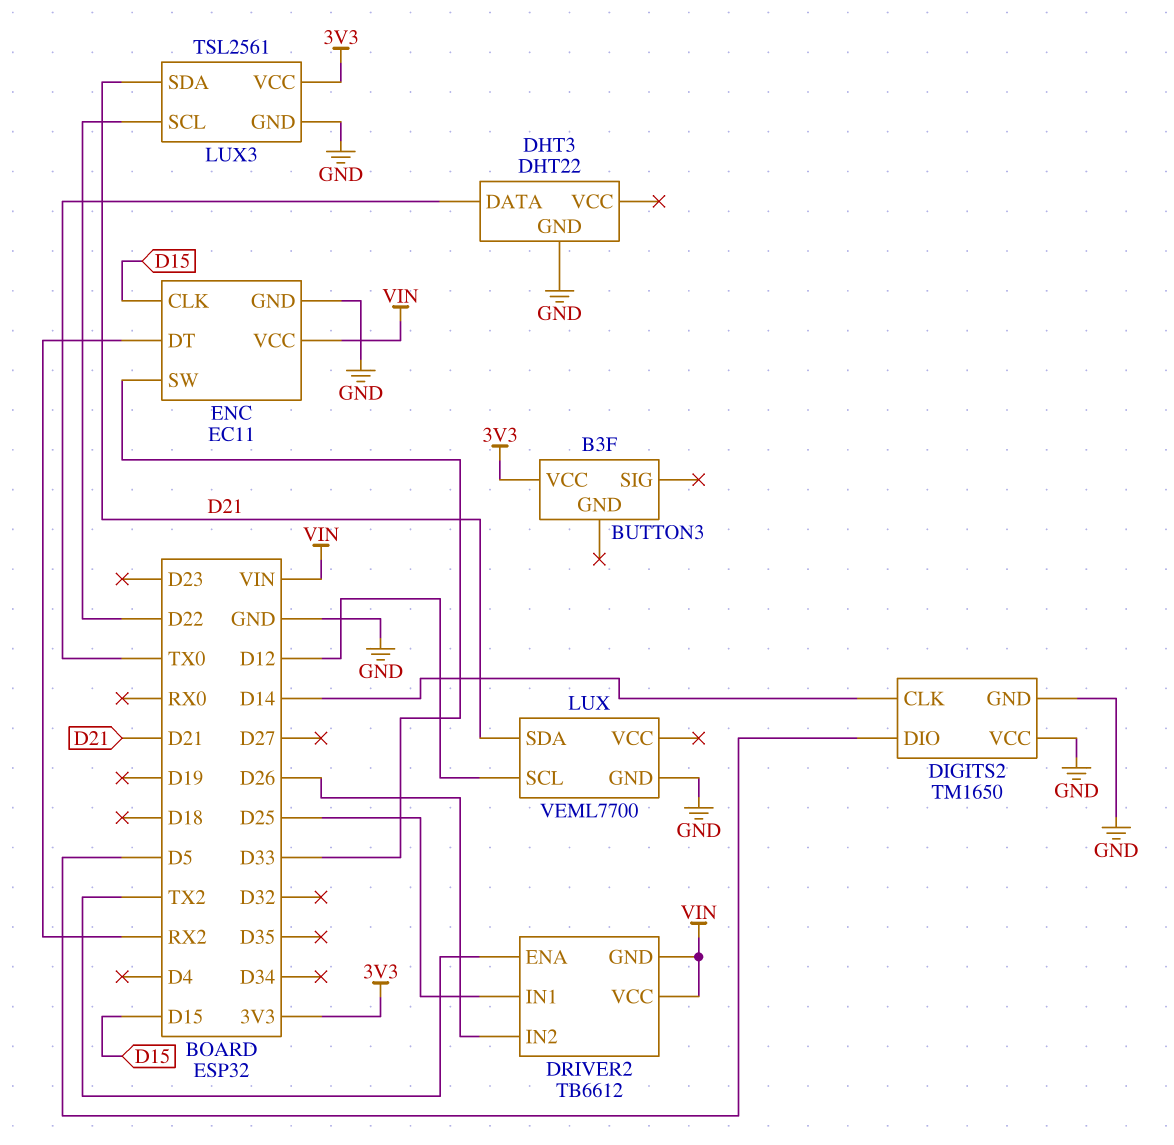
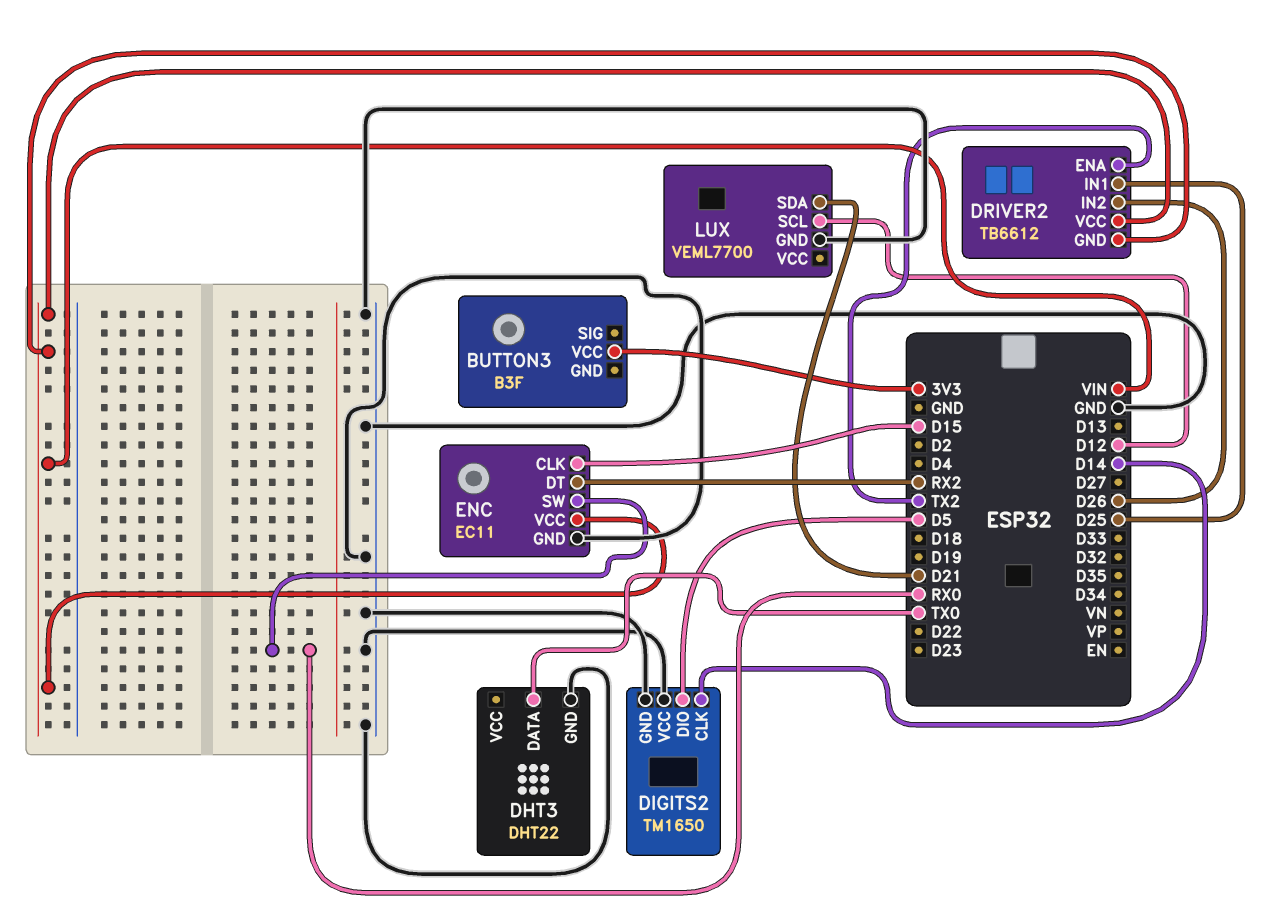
ENC pin SW: D33 -> RX0
LUX3: TSL2561 -> none
LUX3 pin GND: GND -> none
LUX3 pin SCL: D22 -> none
LUX3 pin SDA: D21 -> none
LUX3 pin VCC: 3V3 -> none

